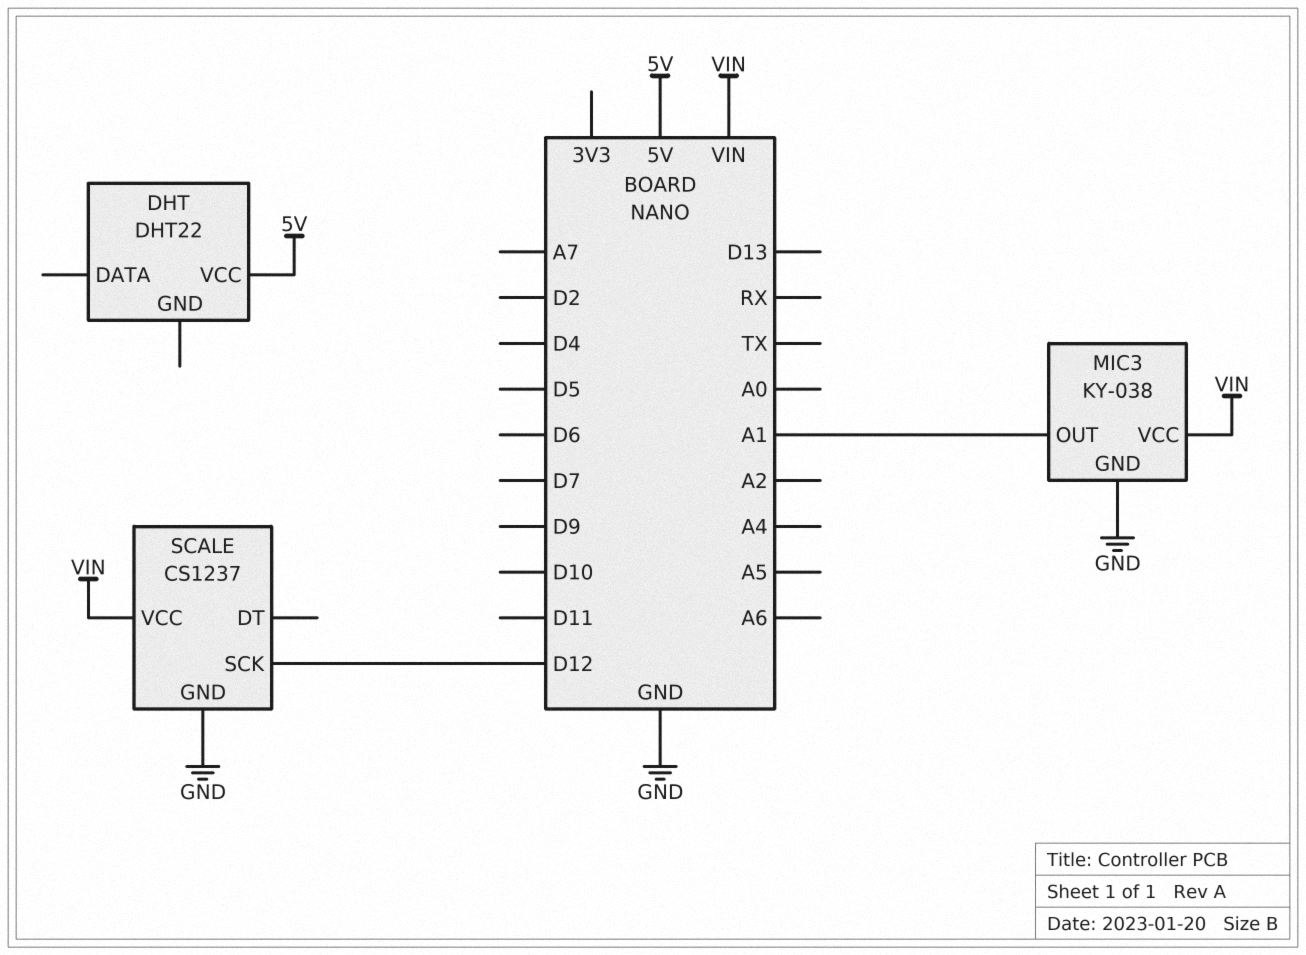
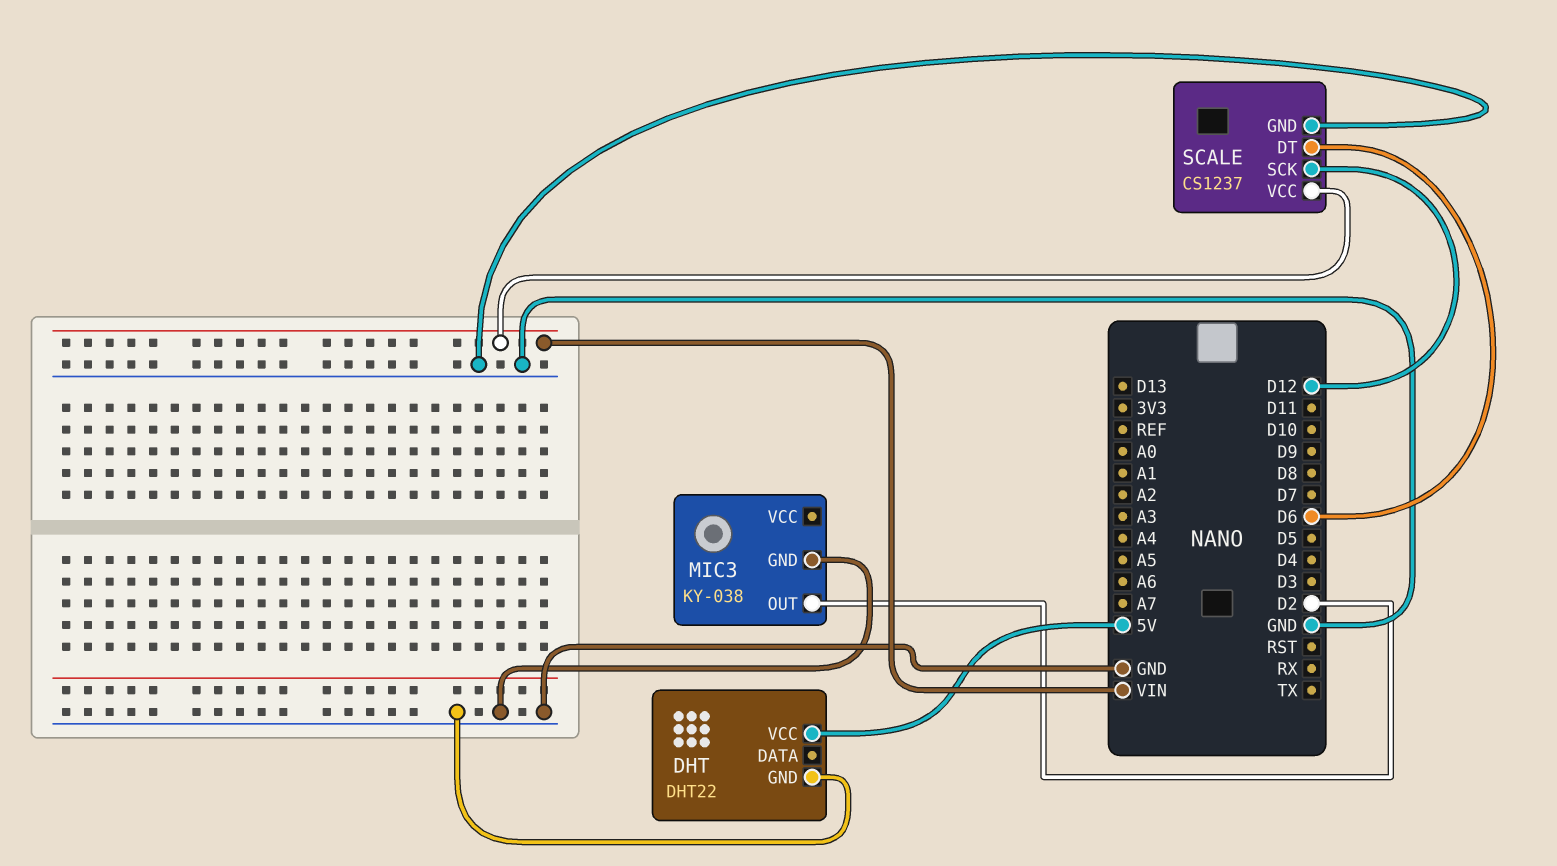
DHT pin GND: none -> GND
MIC3 pin OUT: A1 -> D2
MIC3 pin VCC: VIN -> none
SCALE pin DT: none -> D6

